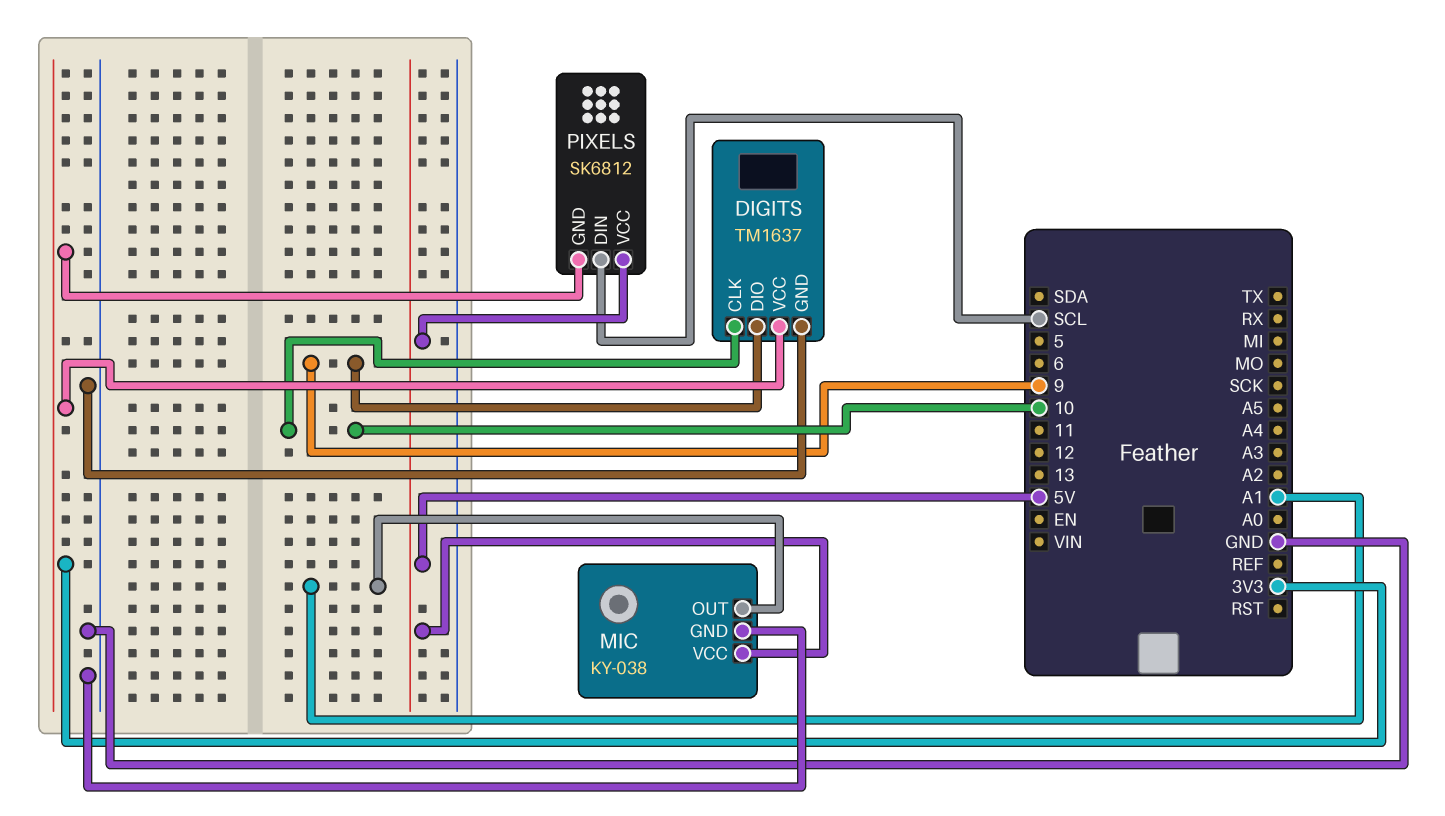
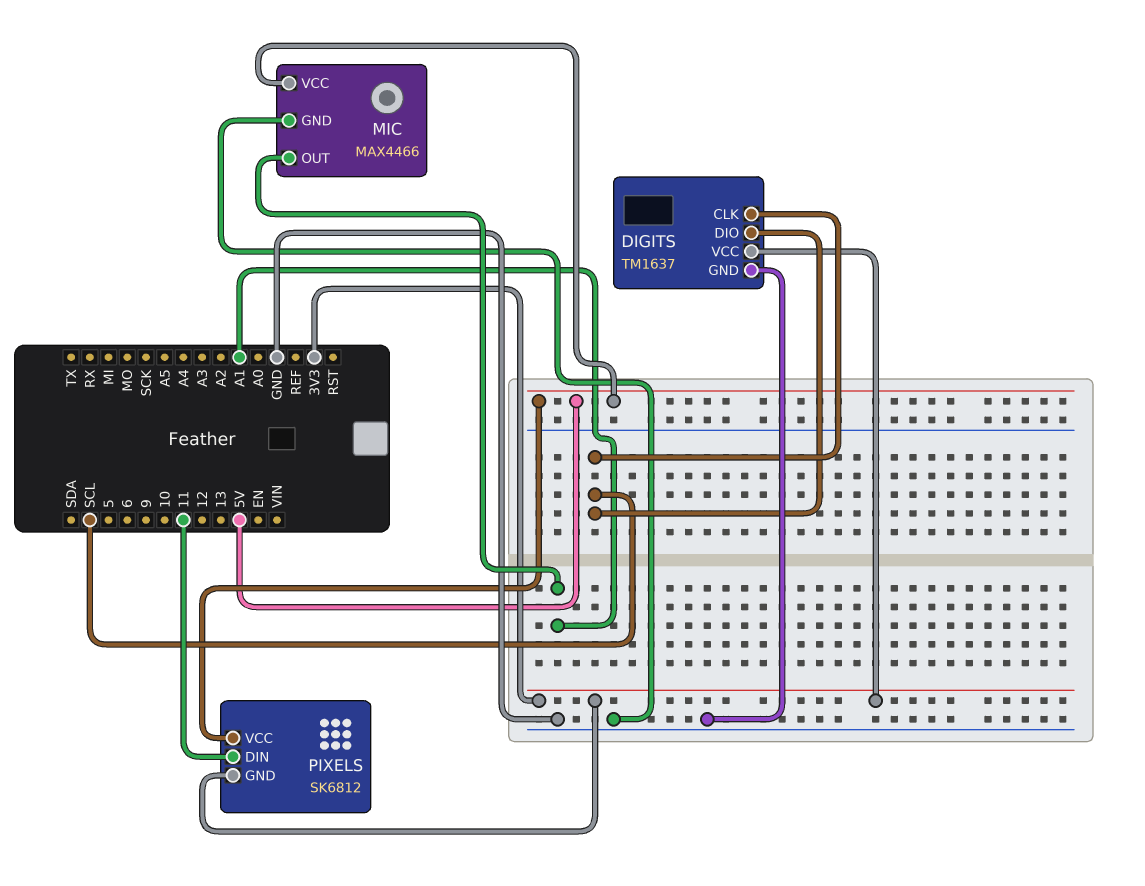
DIGITS pin CLK: 10 -> SCL
DIGITS pin DIO: 9 -> SCL
MIC: KY-038 -> MAX4466
PIXELS pin DIN: SCL -> 11

